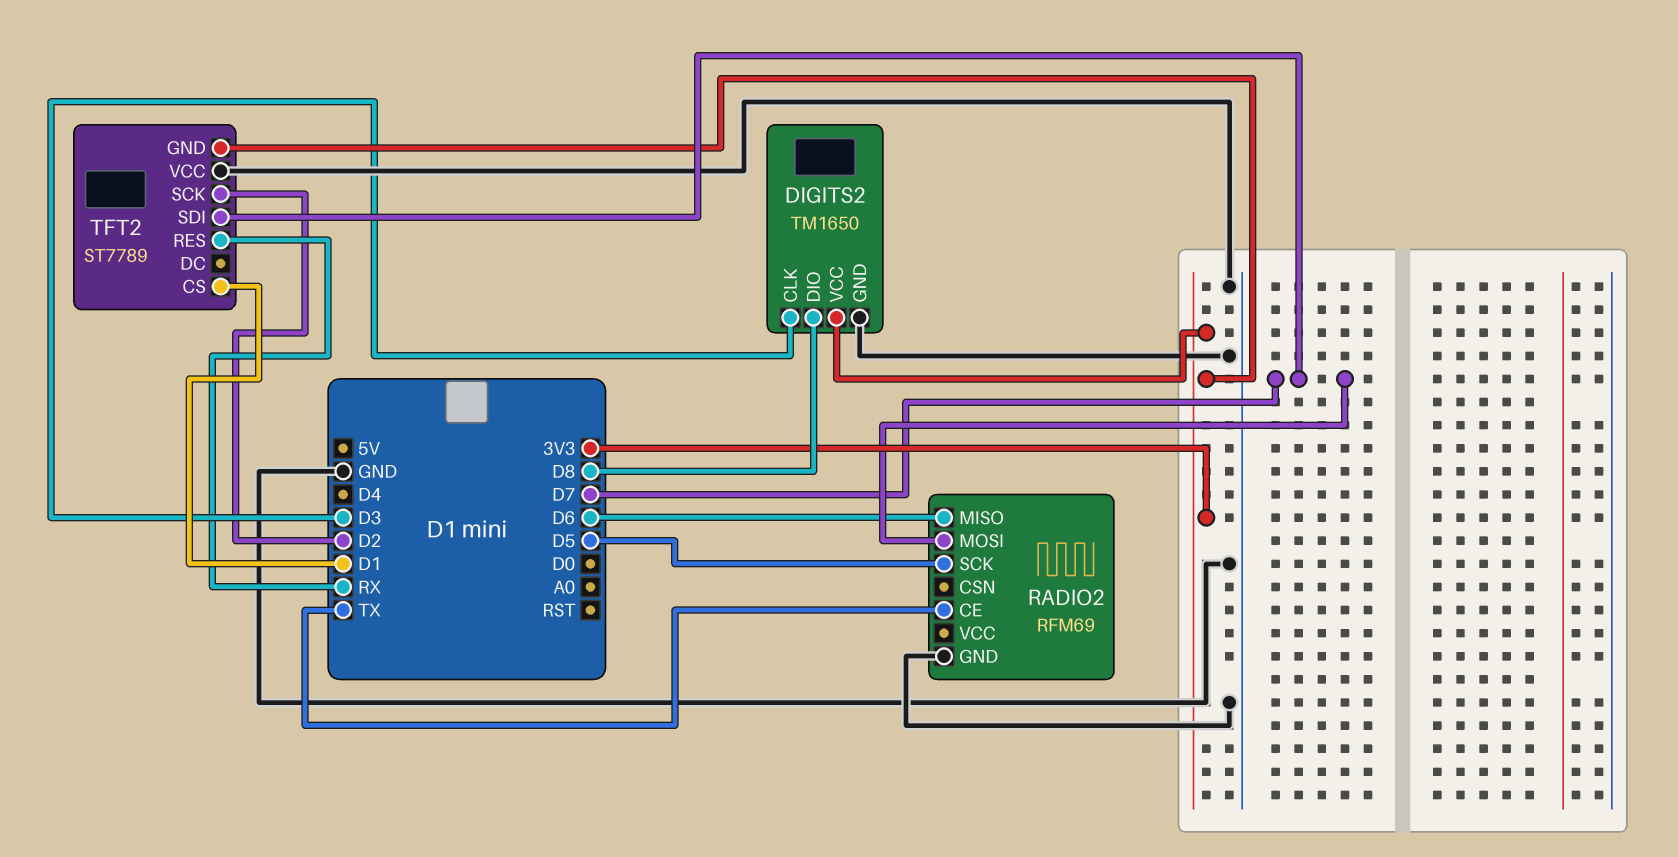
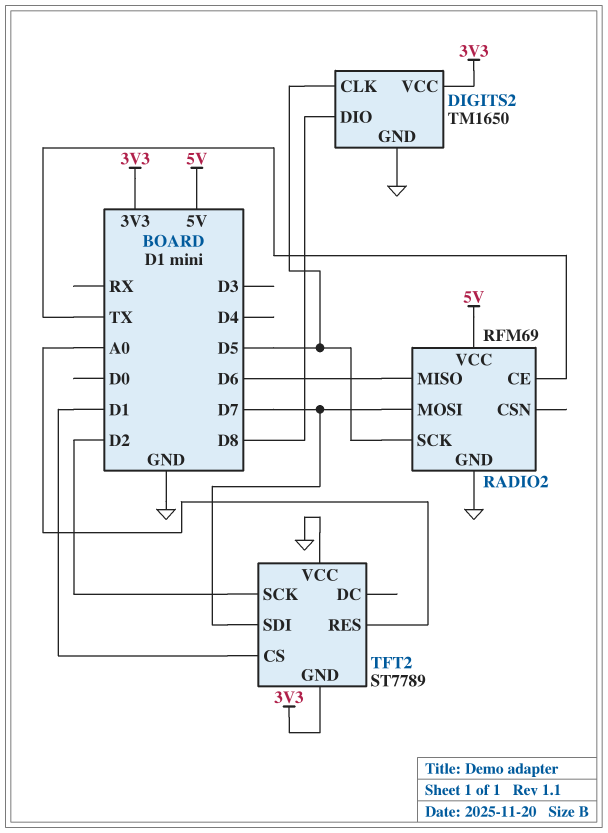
DIGITS2 pin CLK: D3 -> D5
RADIO2 pin VCC: none -> 5V
TFT2 pin RES: RX -> A0

